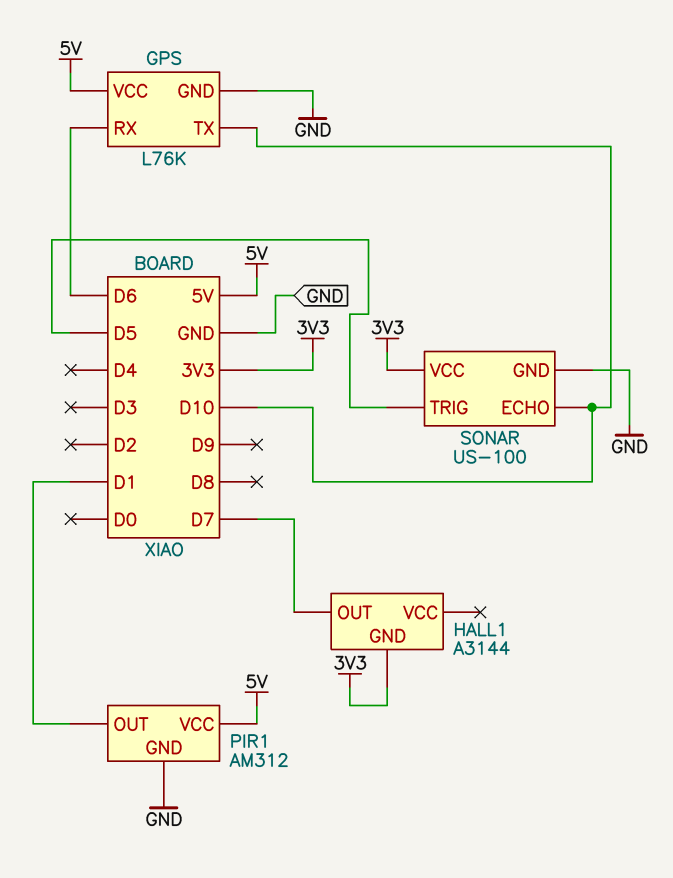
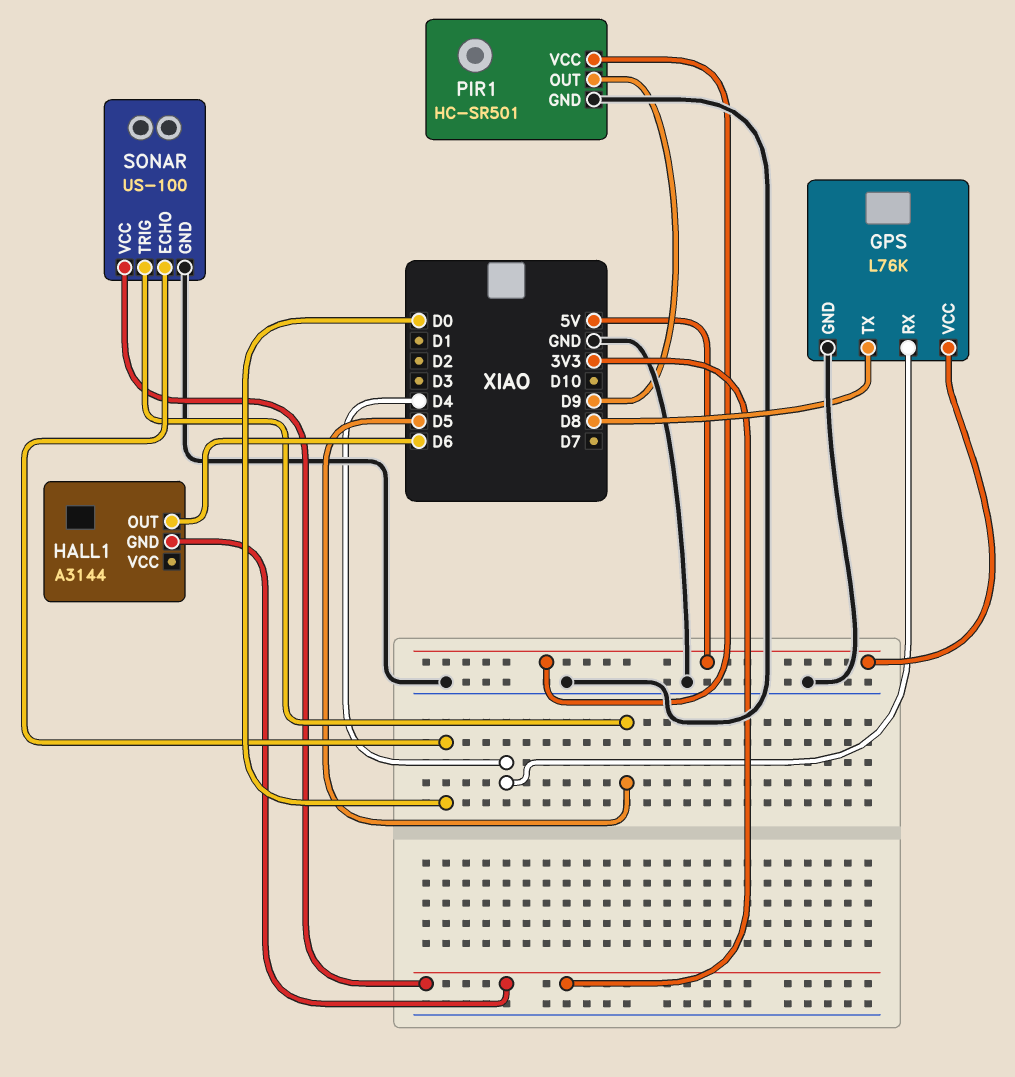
GPS pin RX: D6 -> D4
GPS pin TX: D10 -> D8
HALL1 pin OUT: D7 -> D6
PIR1: AM312 -> HC-SR501
PIR1 pin OUT: D1 -> D9
SONAR pin ECHO: D10 -> D0

